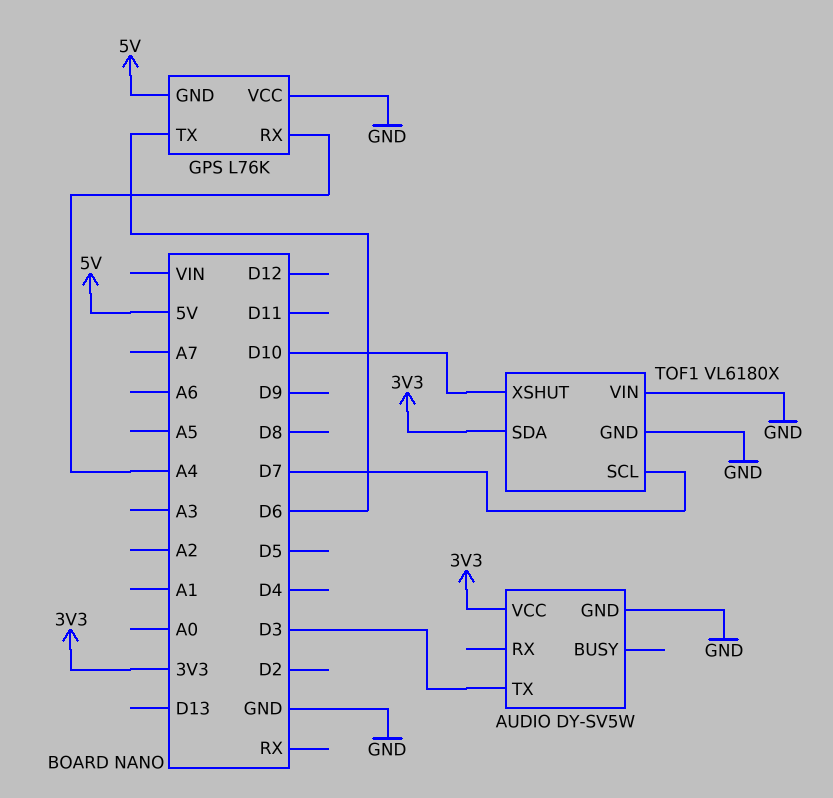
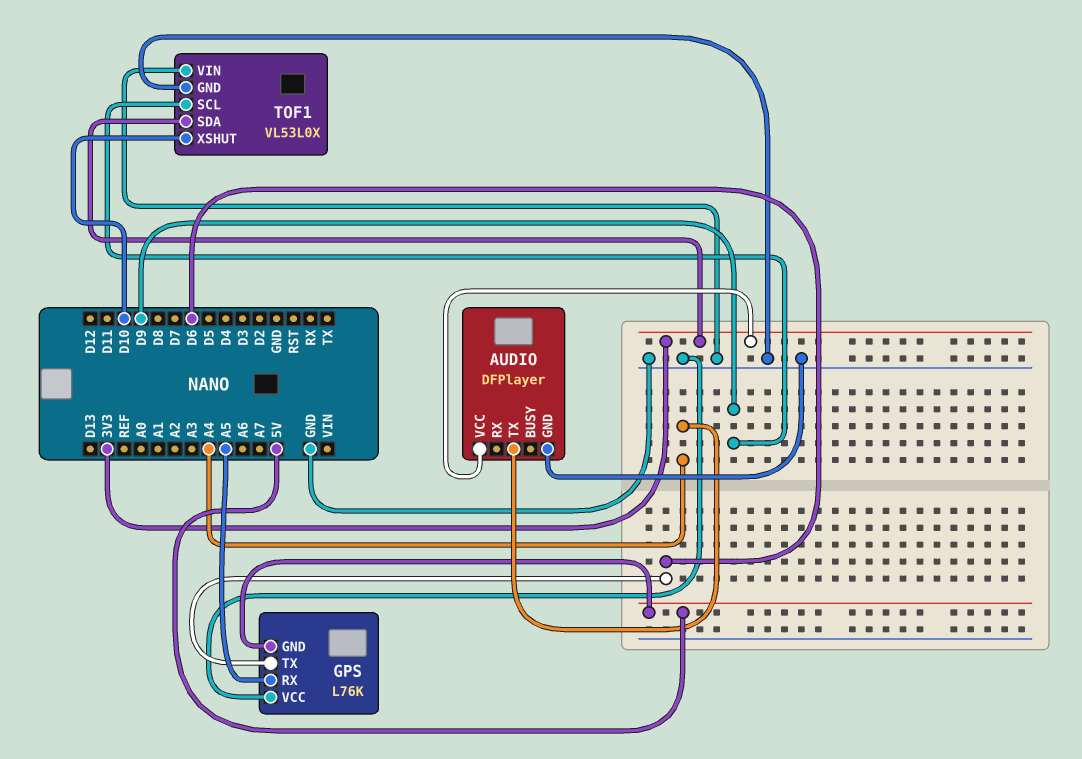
AUDIO: DY-SV5W -> DFPlayer
AUDIO pin TX: D3 -> A4
GPS pin RX: A4 -> A5
TOF1: VL6180X -> VL53L0X
TOF1 pin SCL: D7 -> D9

